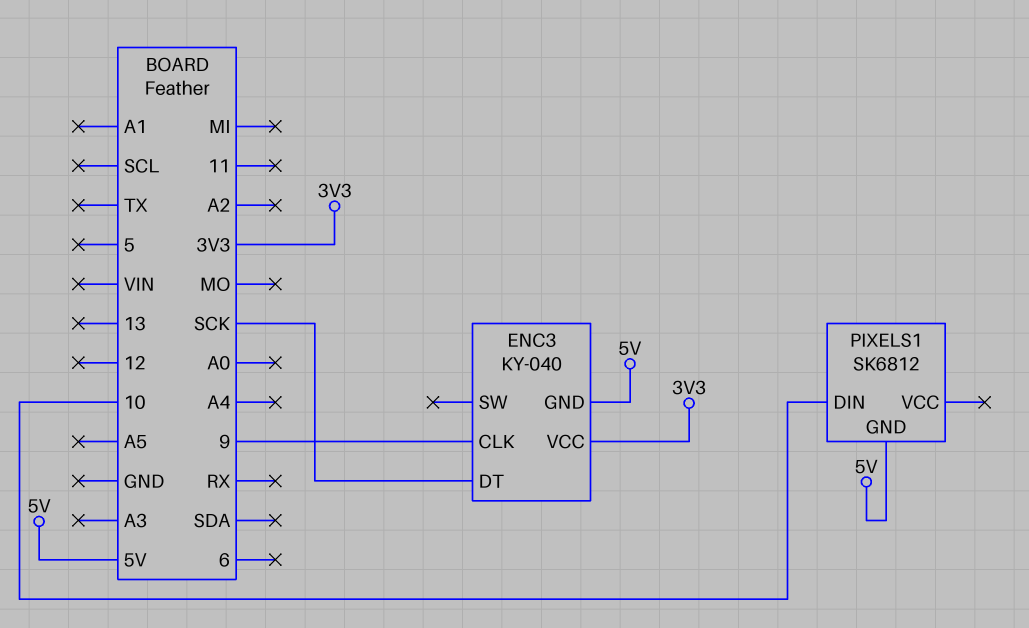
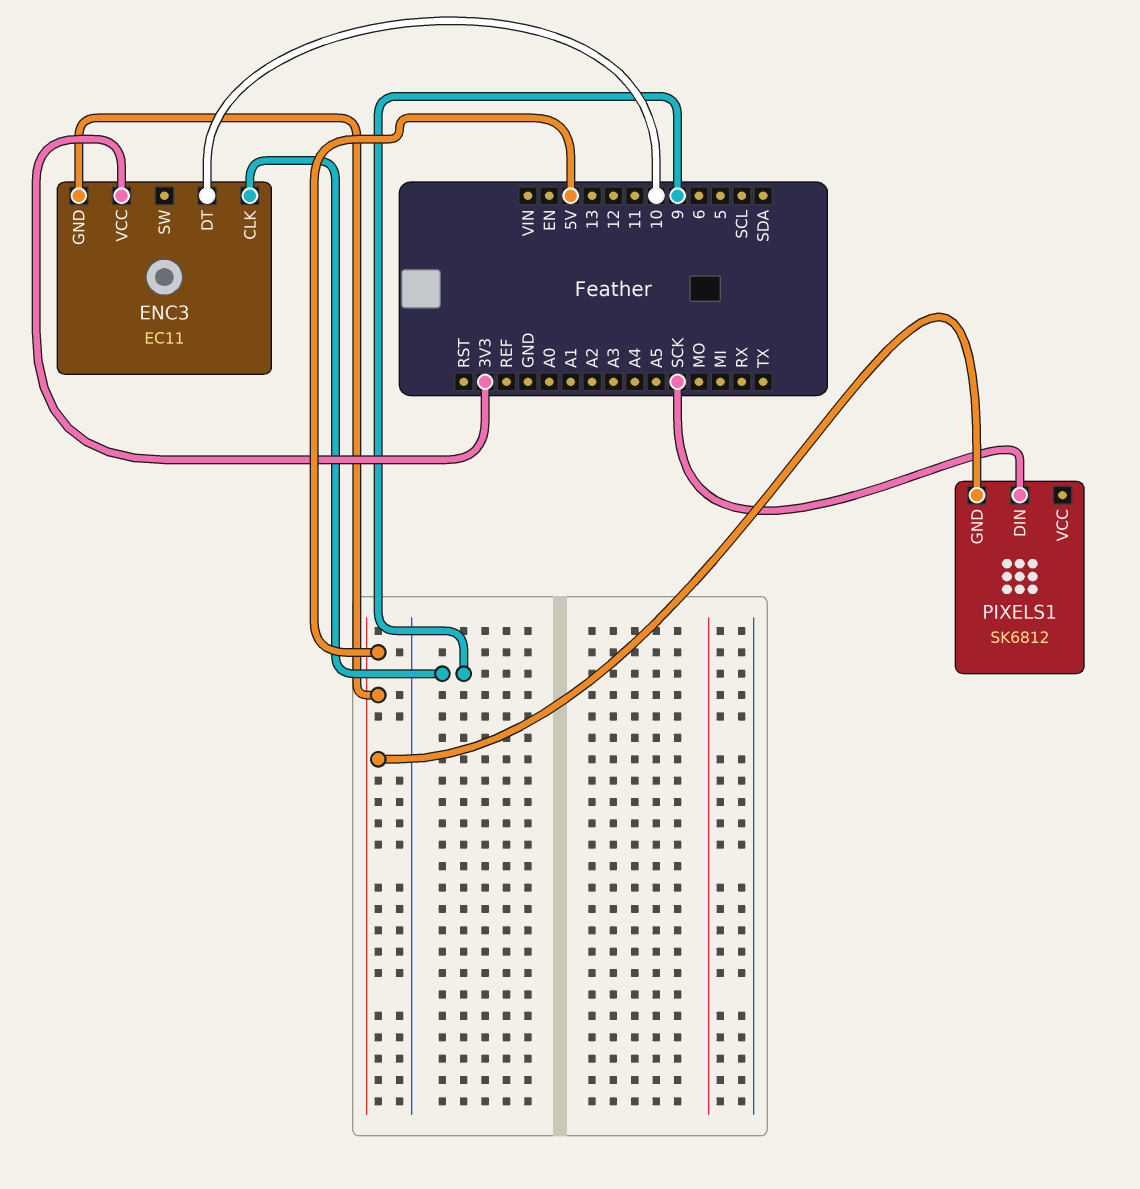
ENC3: KY-040 -> EC11
ENC3 pin DT: SCK -> 10
PIXELS1 pin DIN: 10 -> SCK

